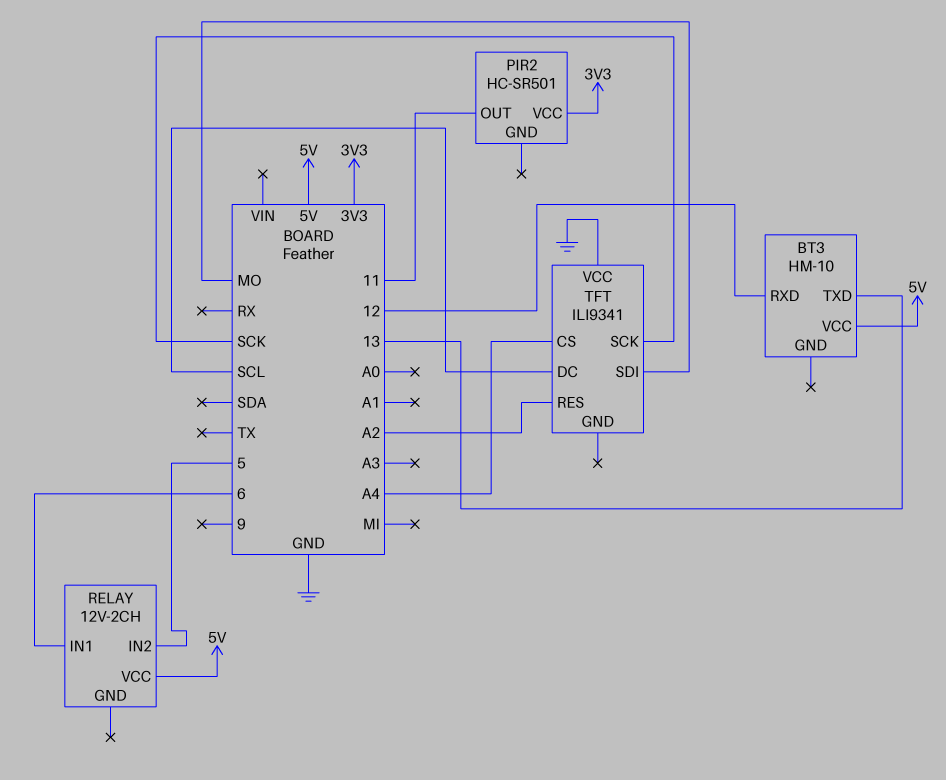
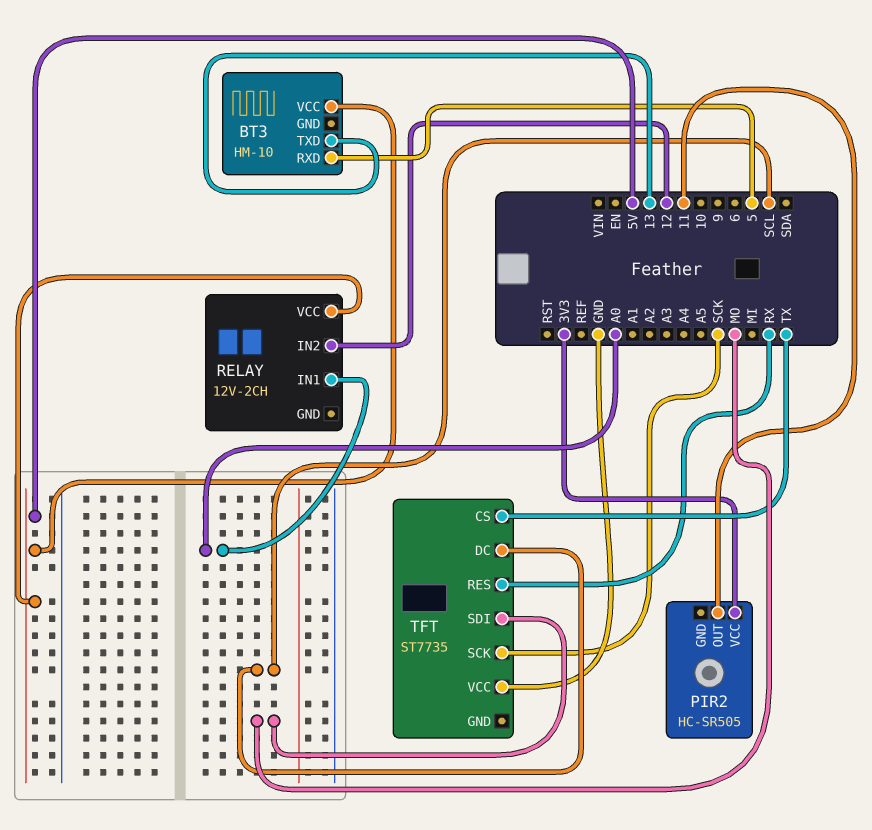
BT3 pin RXD: 12 -> 5
PIR2: HC-SR501 -> HC-SR505
RELAY pin IN1: 6 -> A0
RELAY pin IN2: 5 -> 12
TFT: ILI9341 -> ST7735
TFT pin CS: A4 -> TX
TFT pin RES: A2 -> RX

